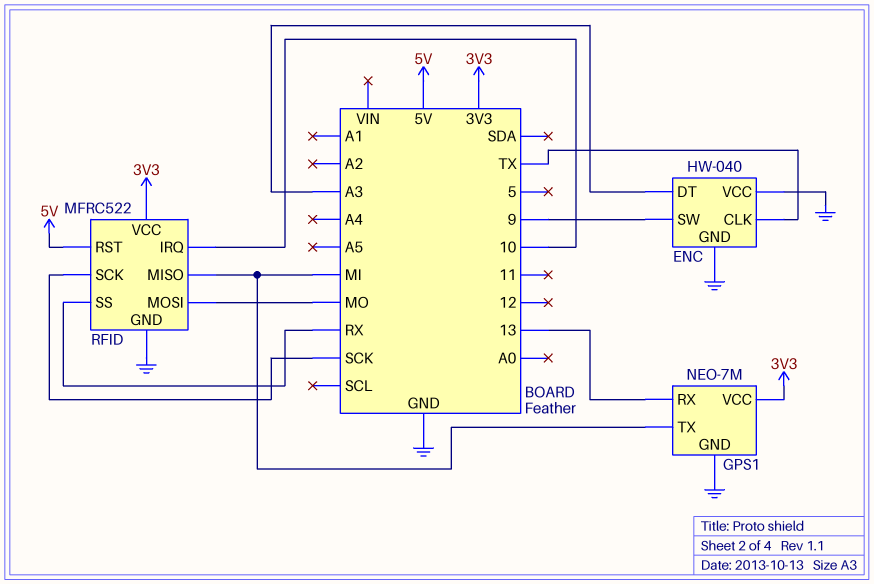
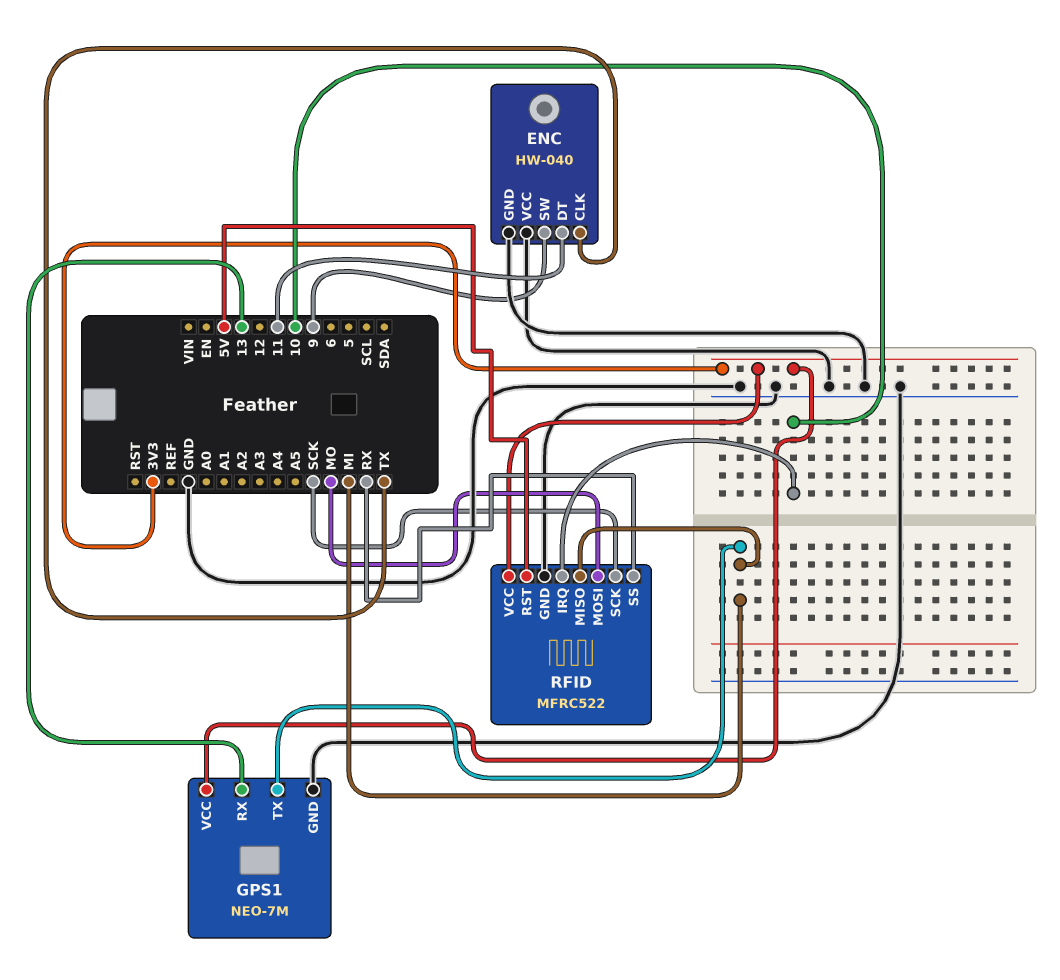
ENC pin DT: A3 -> 11

